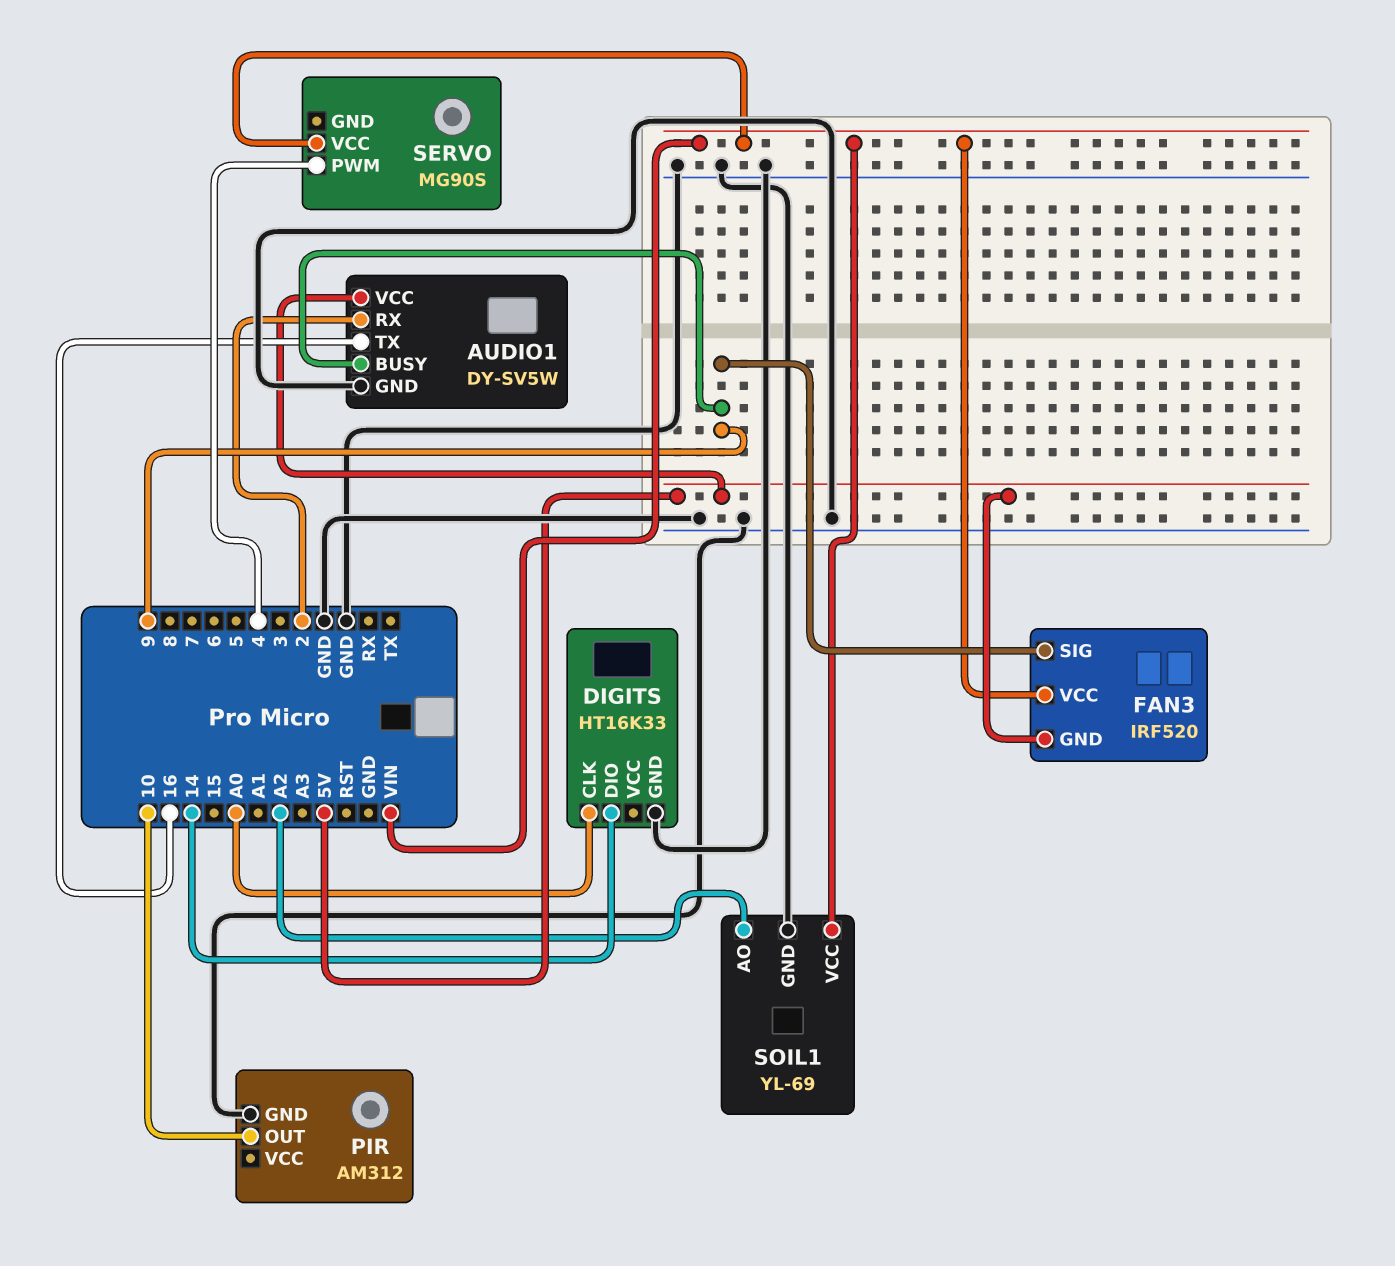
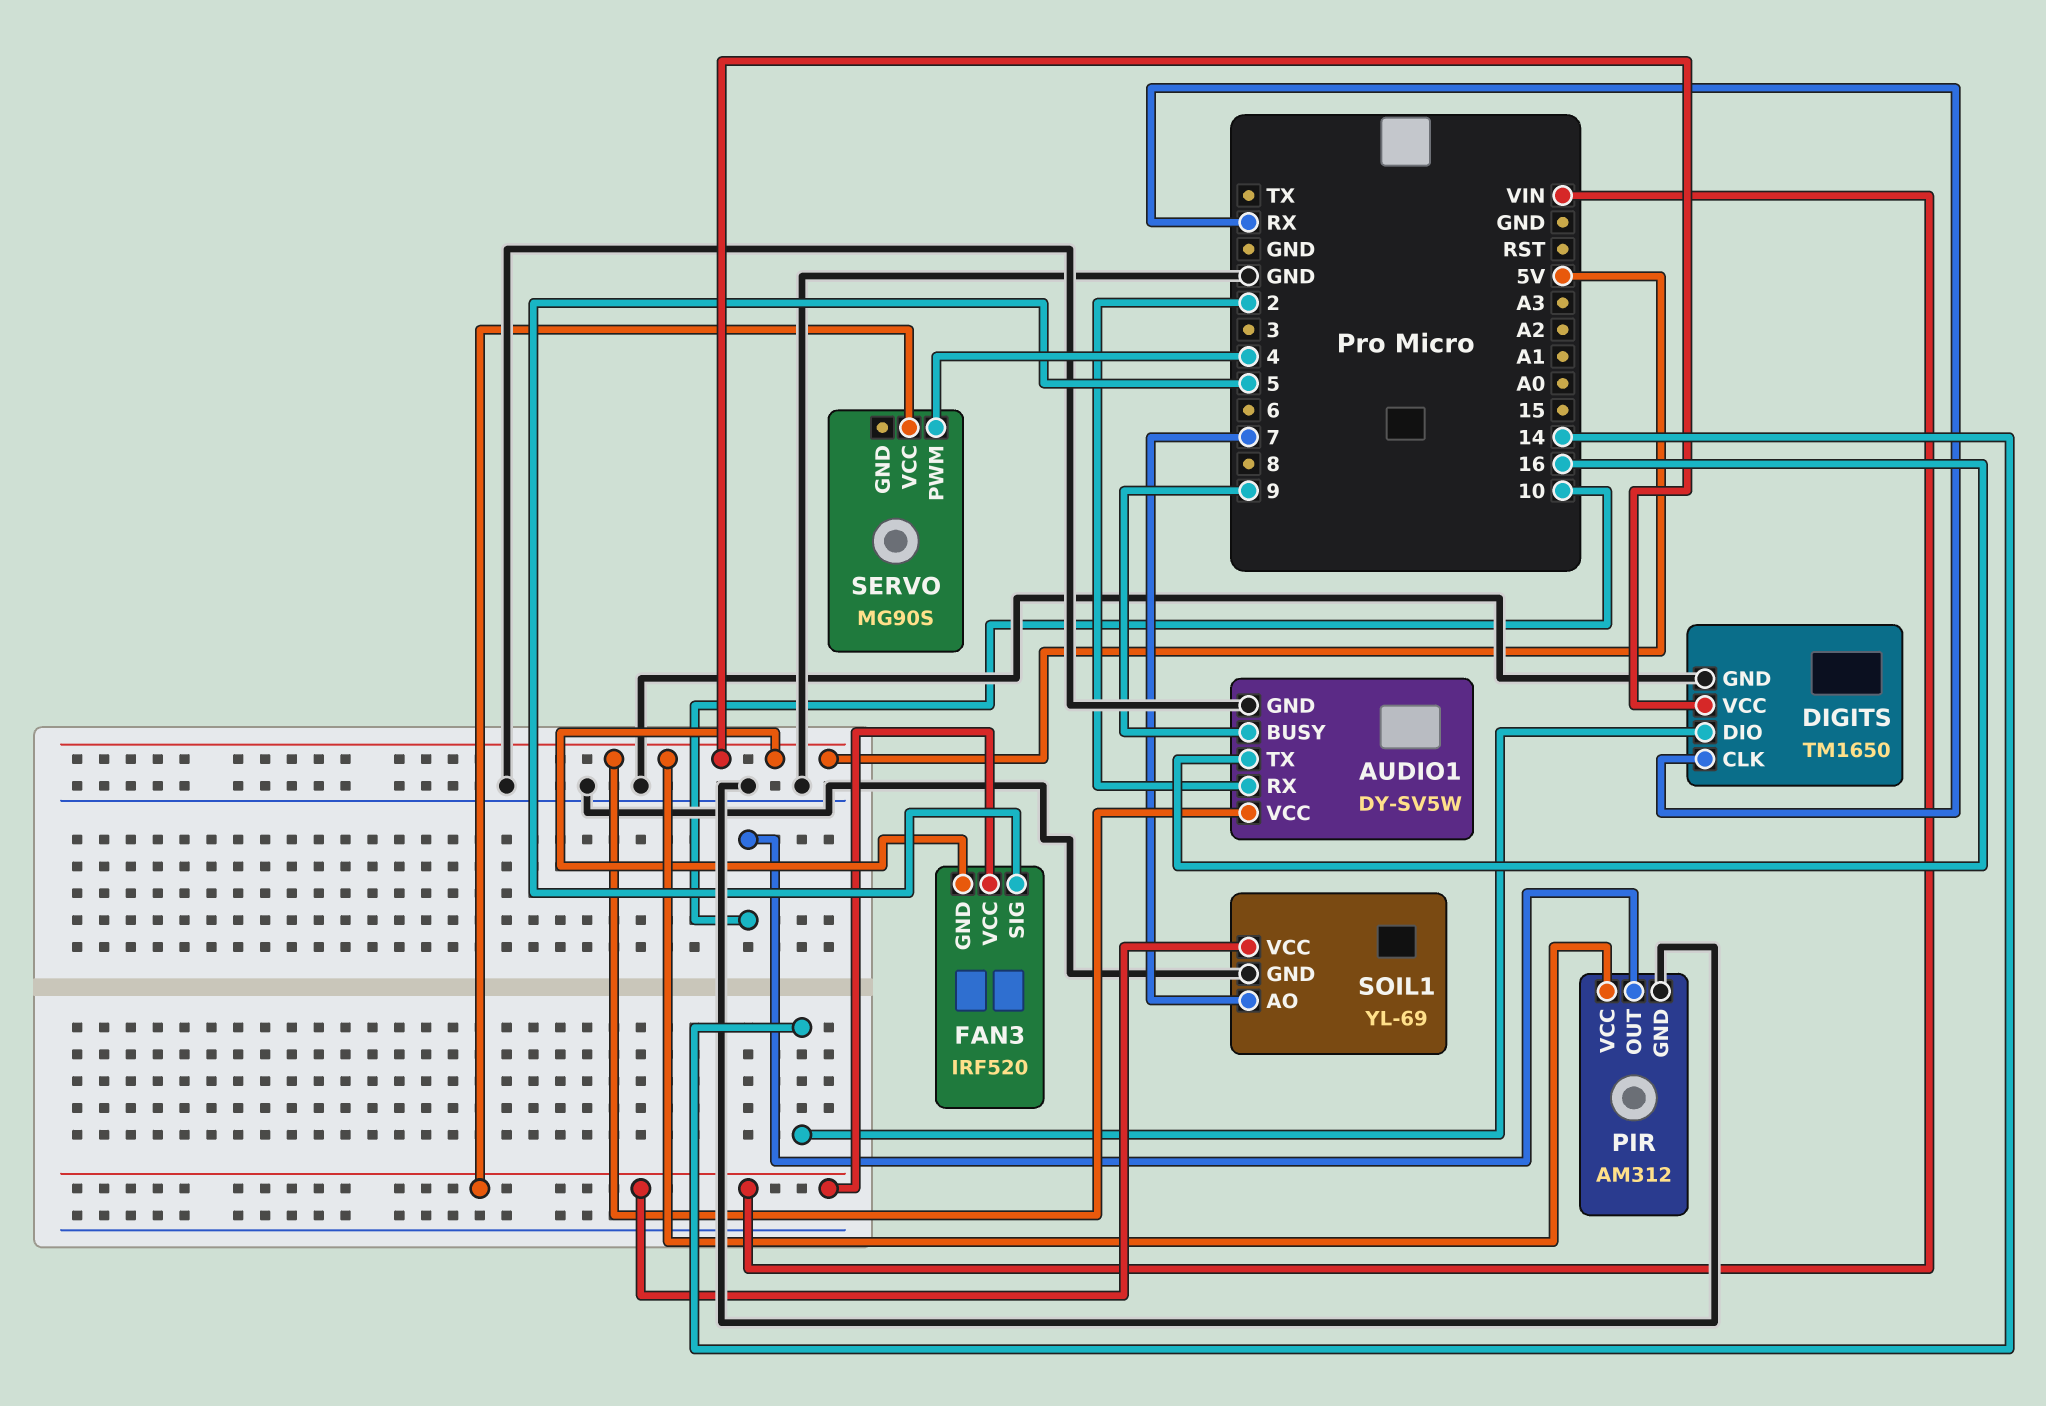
DIGITS: HT16K33 -> TM1650
DIGITS pin CLK: A0 -> RX
DIGITS pin VCC: none -> 5V
FAN3 pin SIG: 9 -> 5
PIR pin VCC: none -> 5V
SOIL1 pin AO: A2 -> 7

